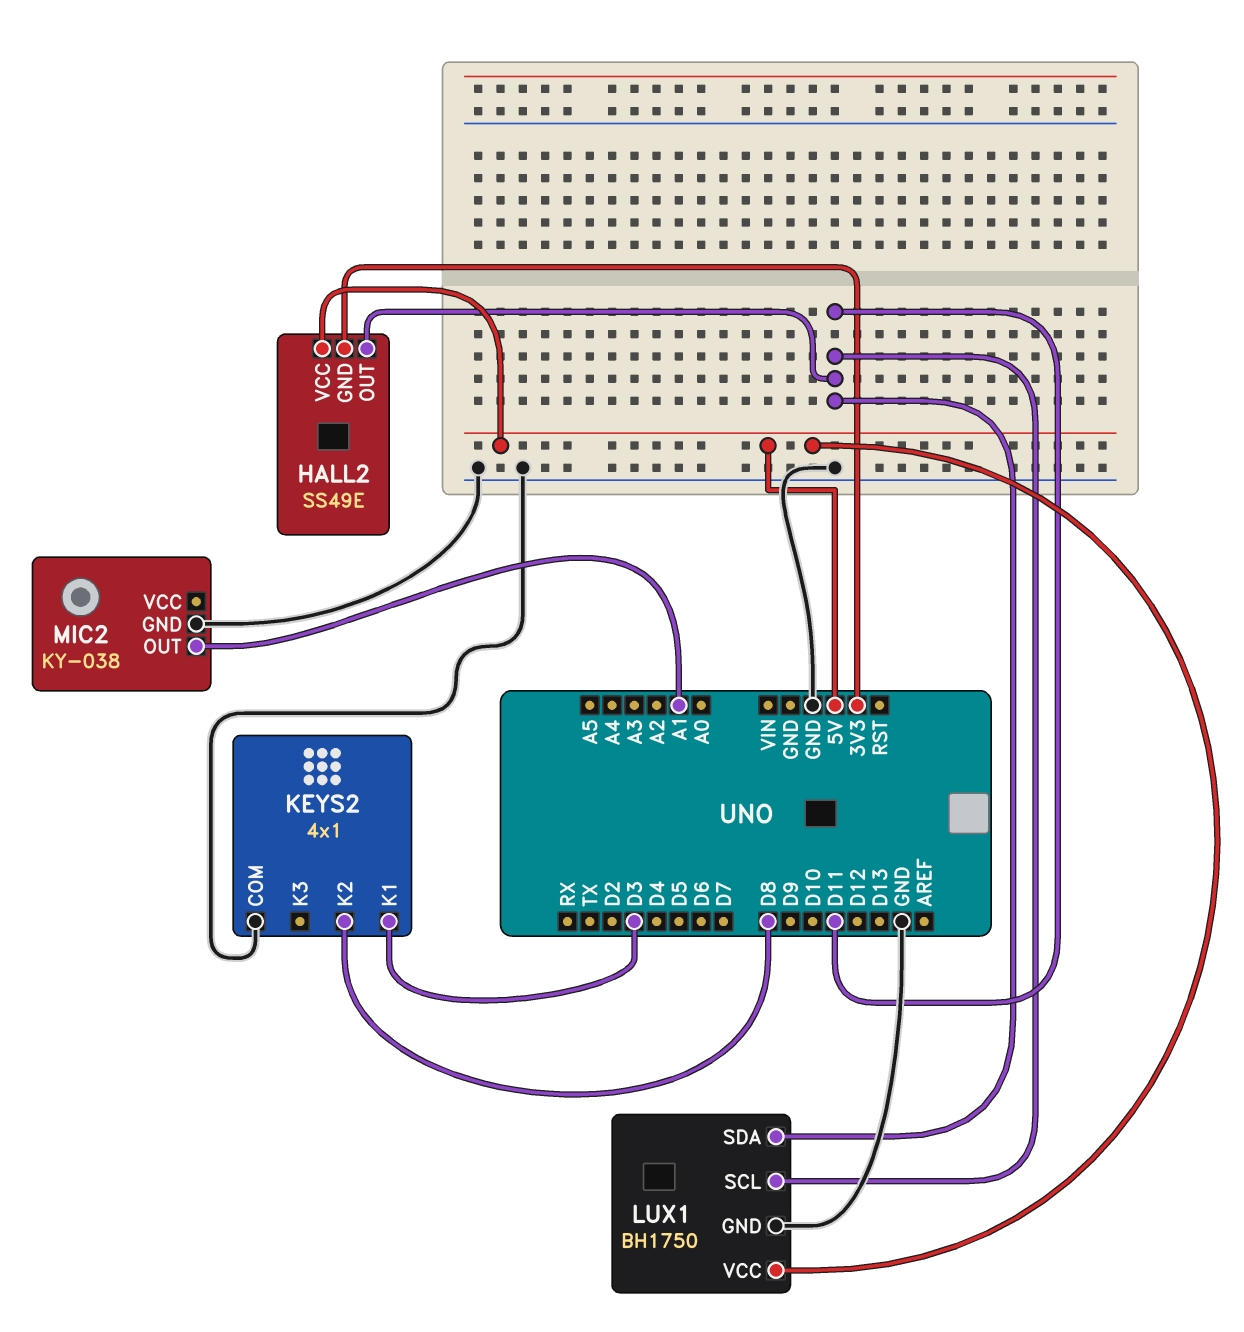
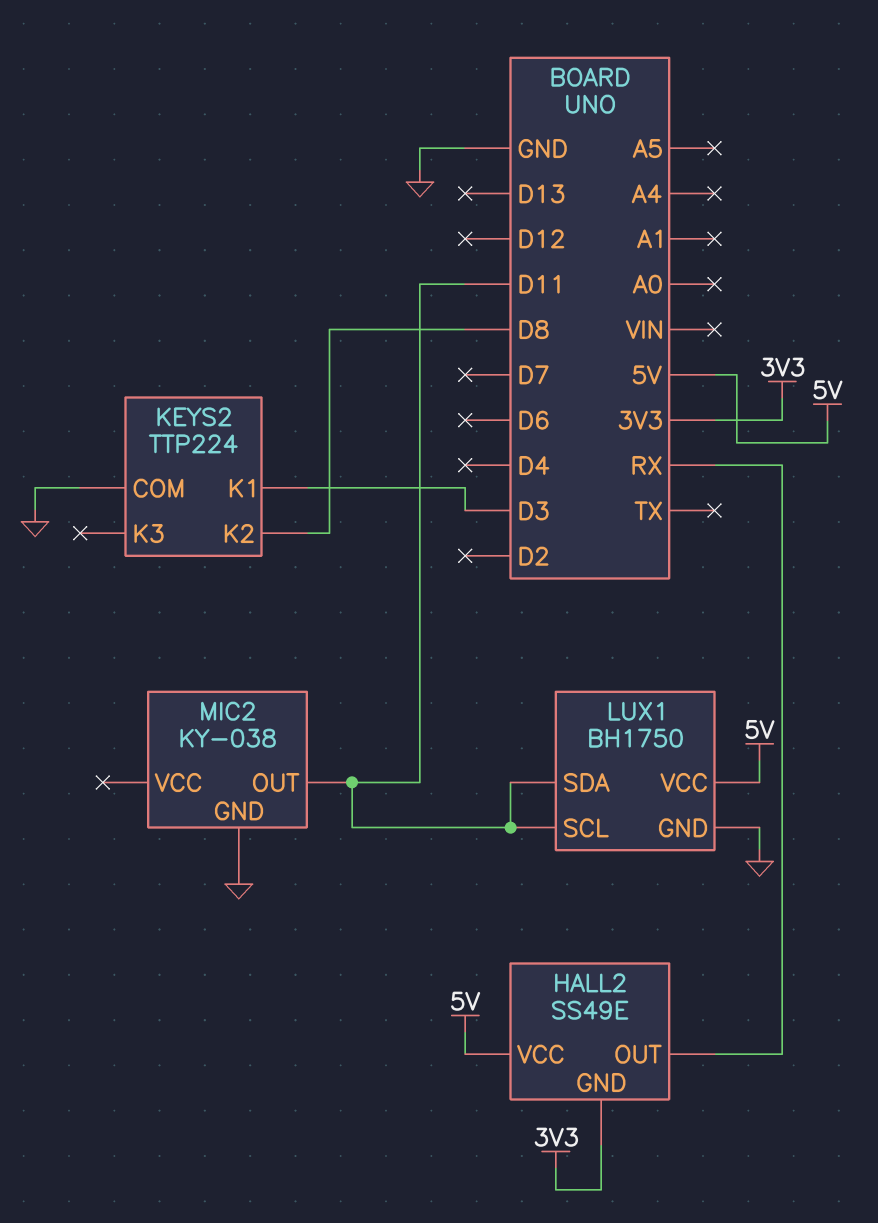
HALL2 pin OUT: D11 -> RX
KEYS2: 4x1 -> TTP224
MIC2 pin OUT: A1 -> D11

